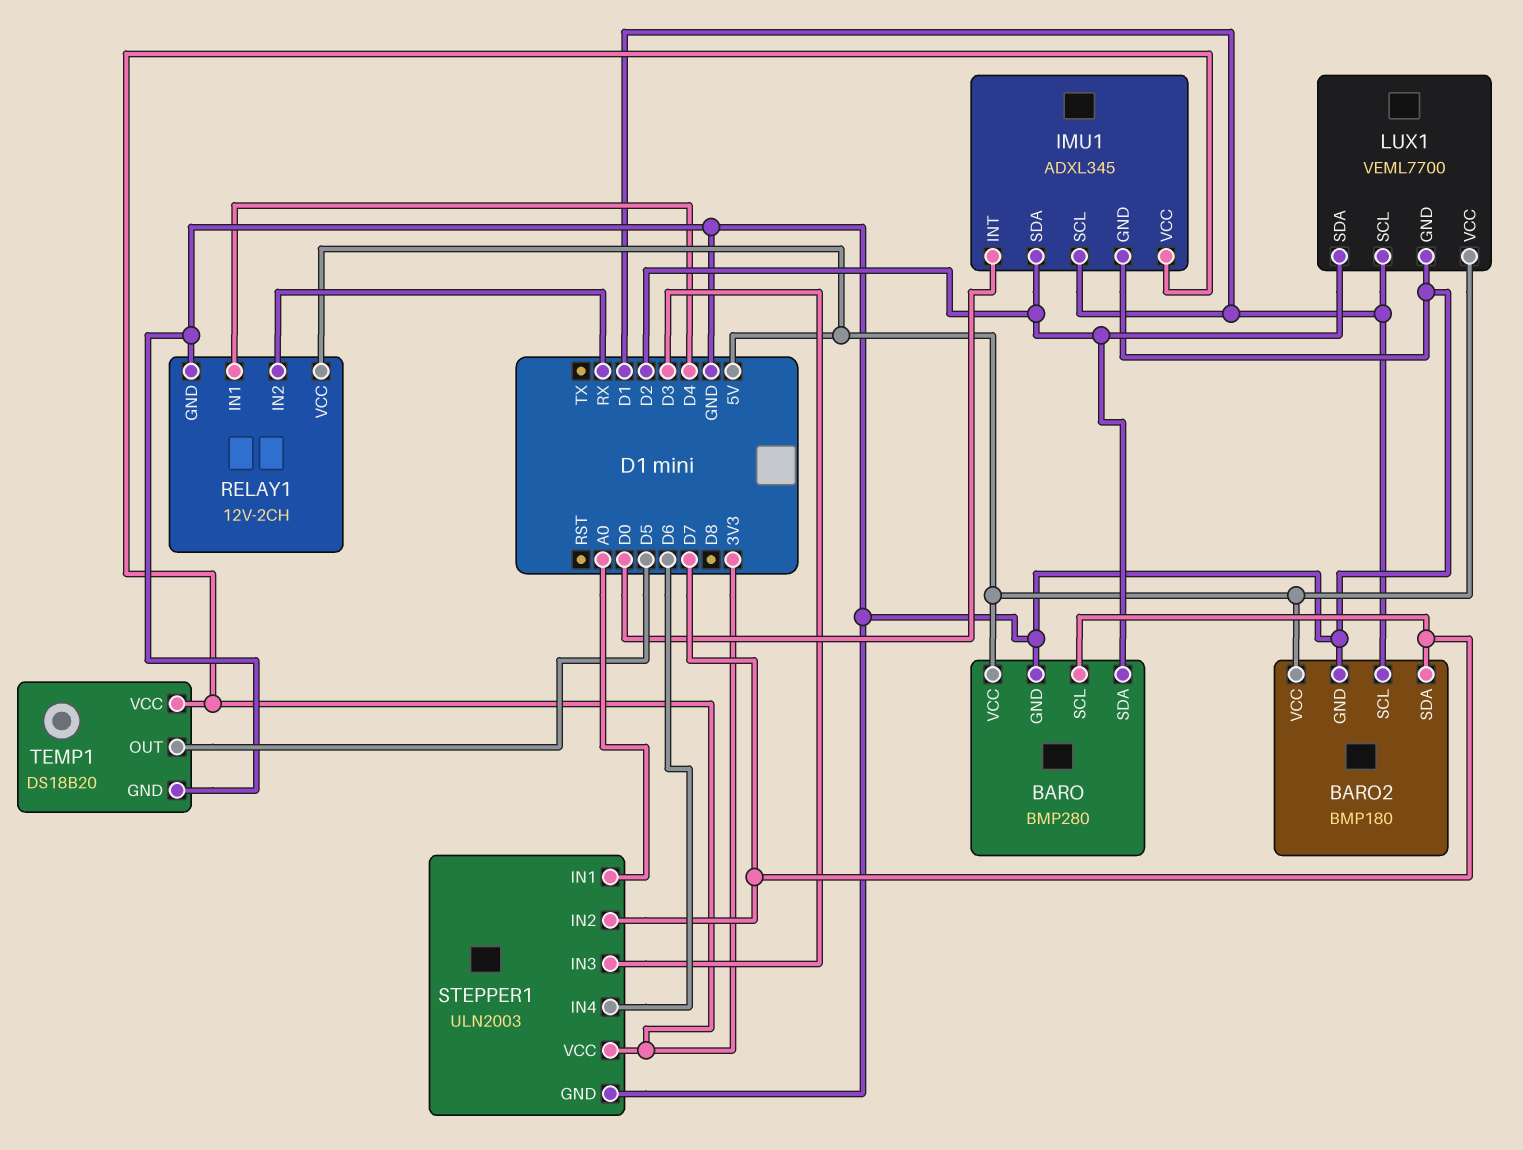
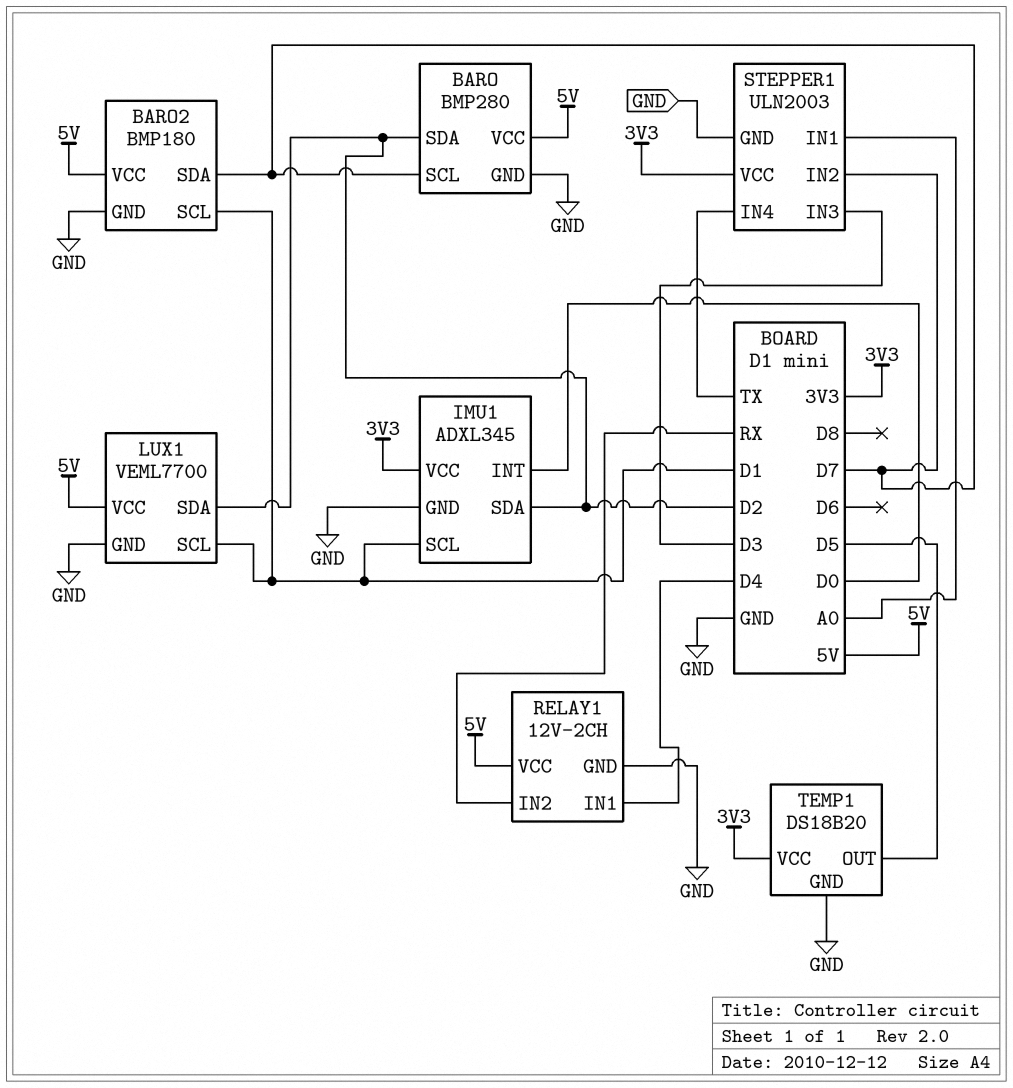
STEPPER1 pin IN4: D6 -> TX

